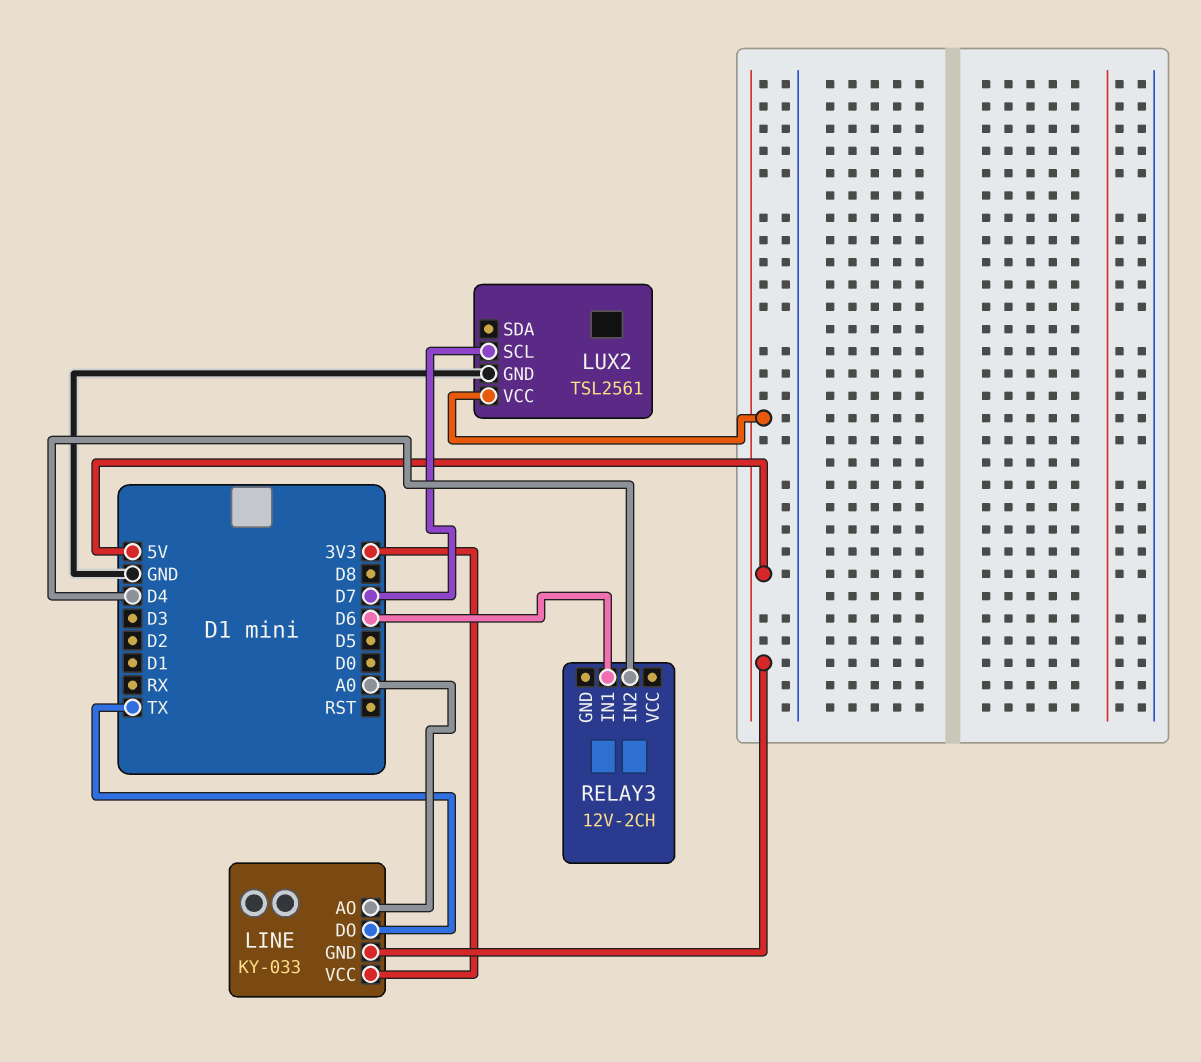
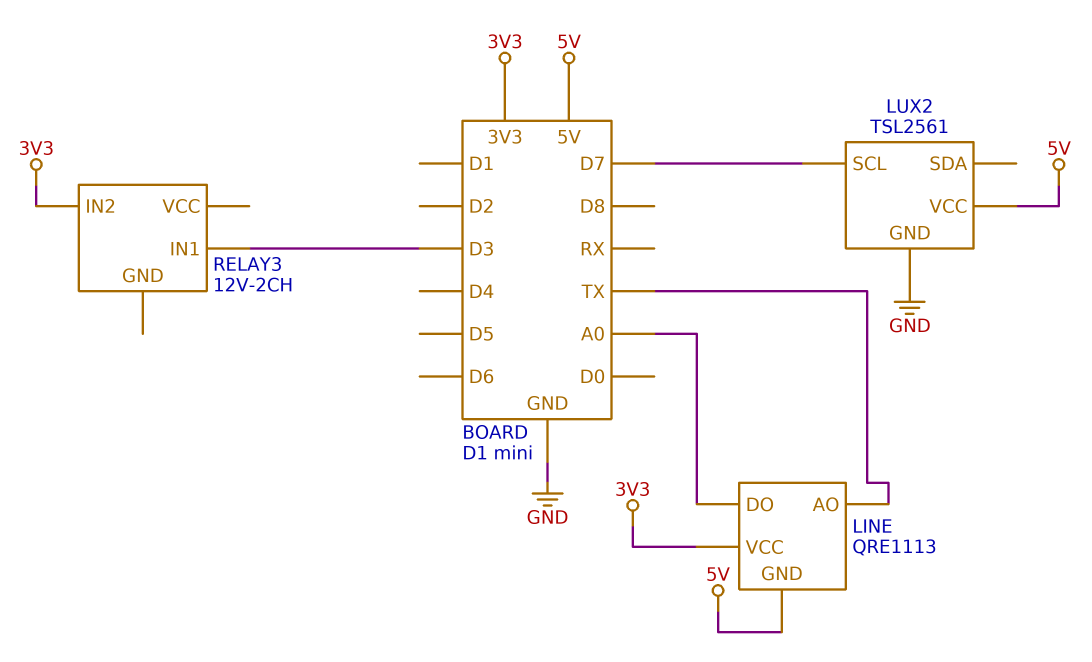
LINE: KY-033 -> QRE1113
LINE pin AO: A0 -> TX
LINE pin DO: TX -> A0
RELAY3 pin IN1: D6 -> D3
RELAY3 pin IN2: D4 -> 3V3

